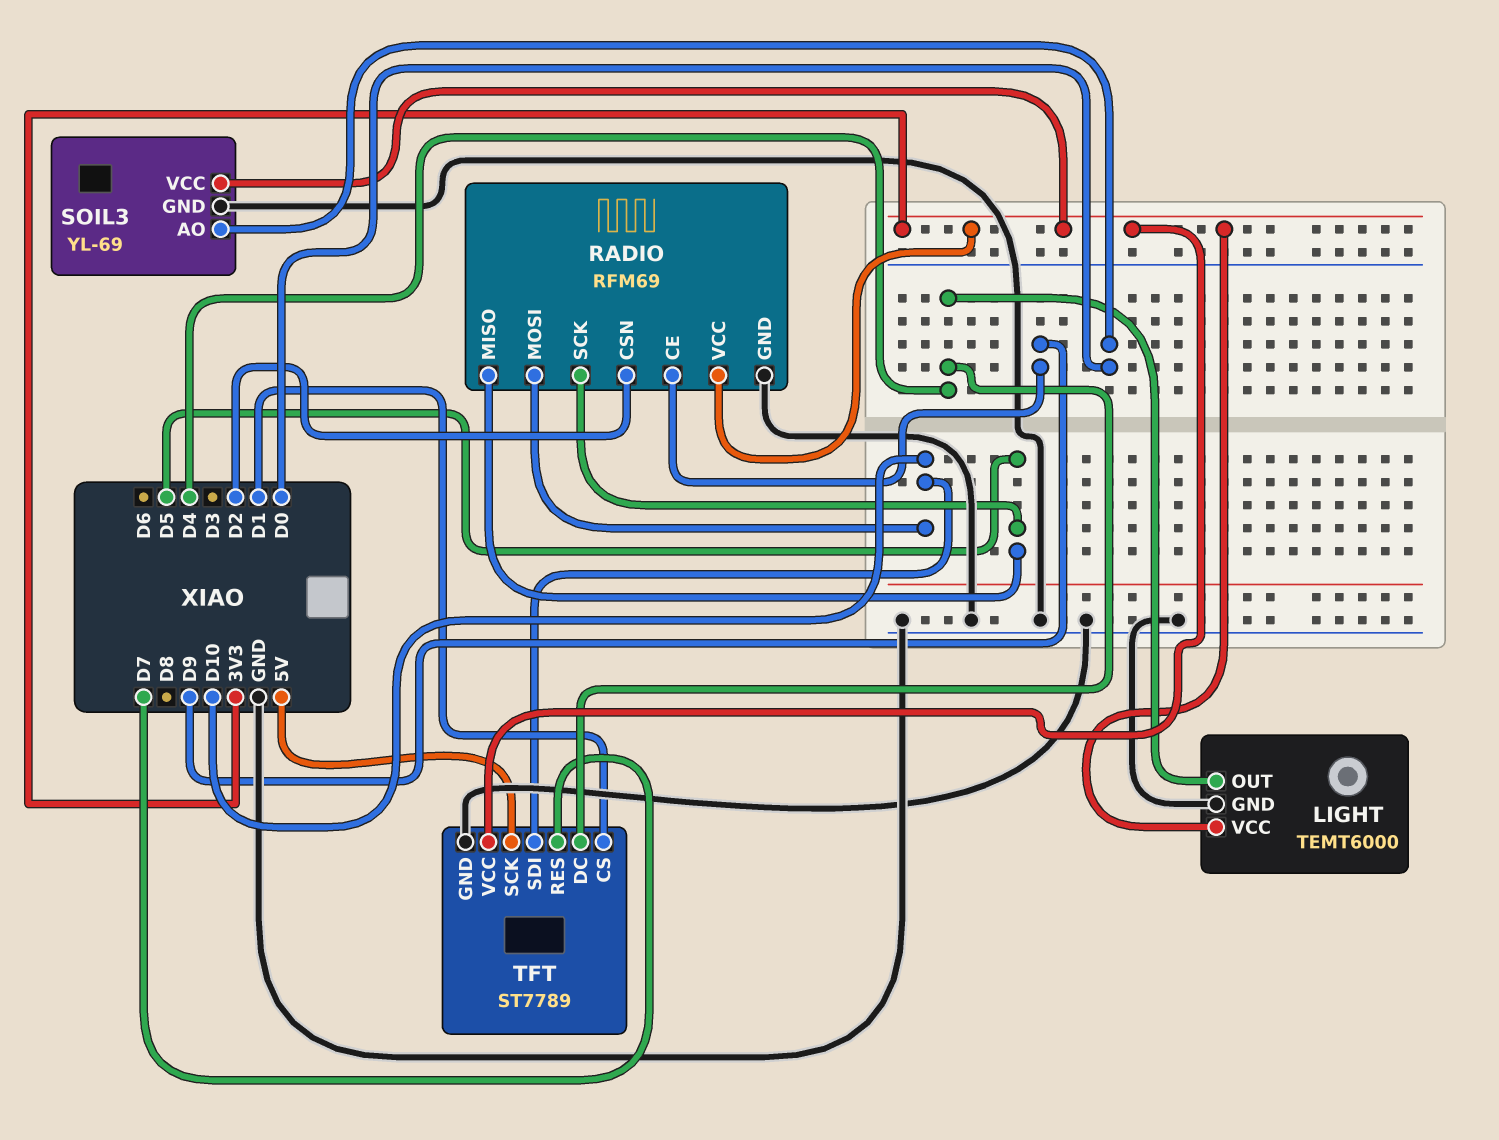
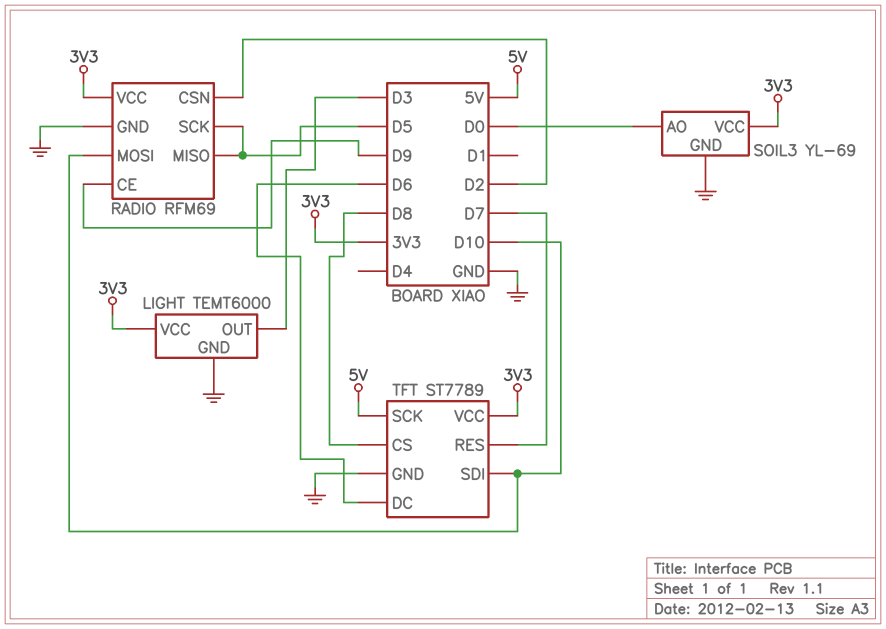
LIGHT pin OUT: D4 -> D3
TFT pin CS: D1 -> D8
TFT pin DC: D4 -> D6

